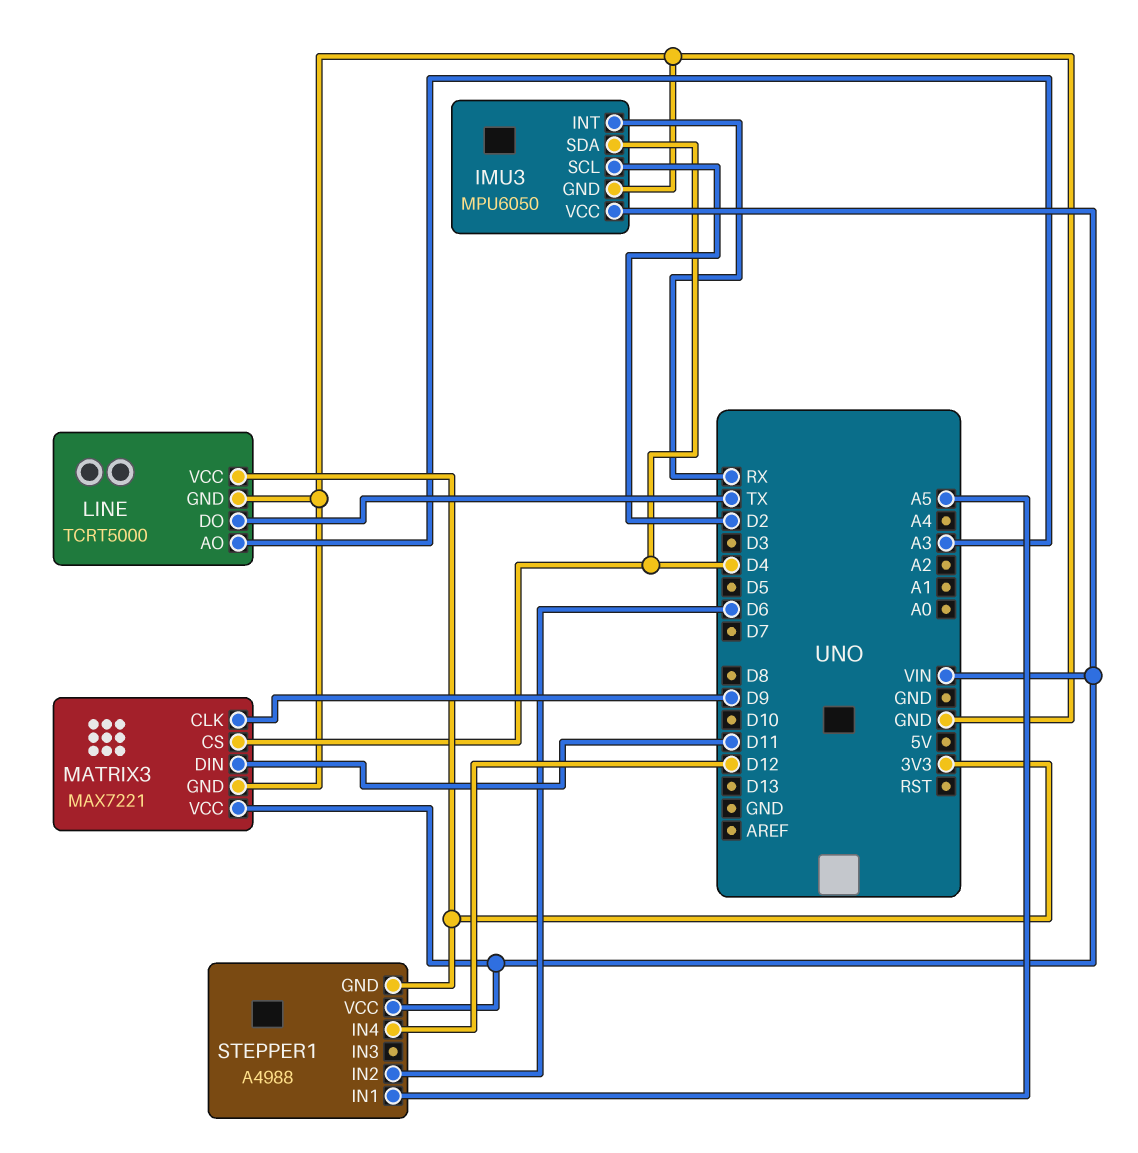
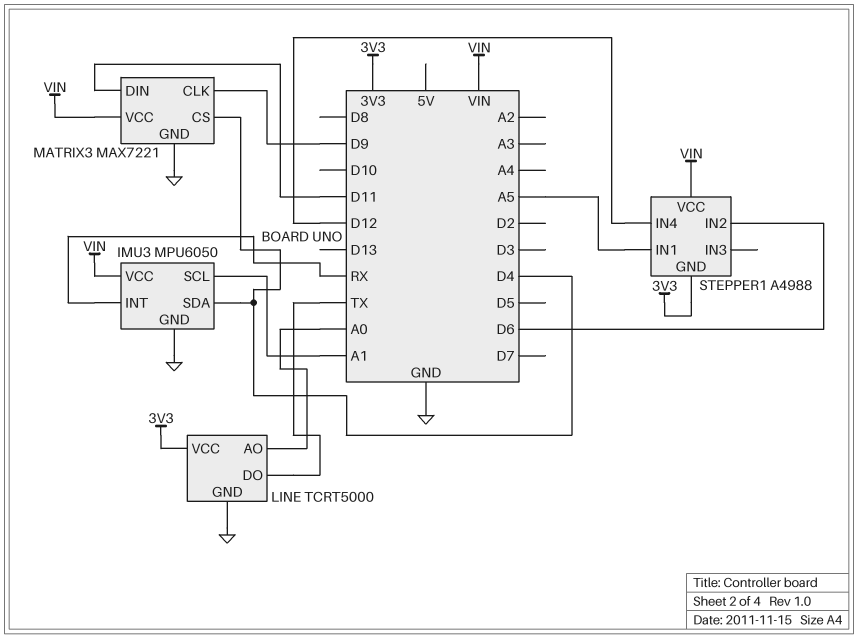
IMU3 pin SCL: D2 -> A1
LINE pin AO: A3 -> A0

